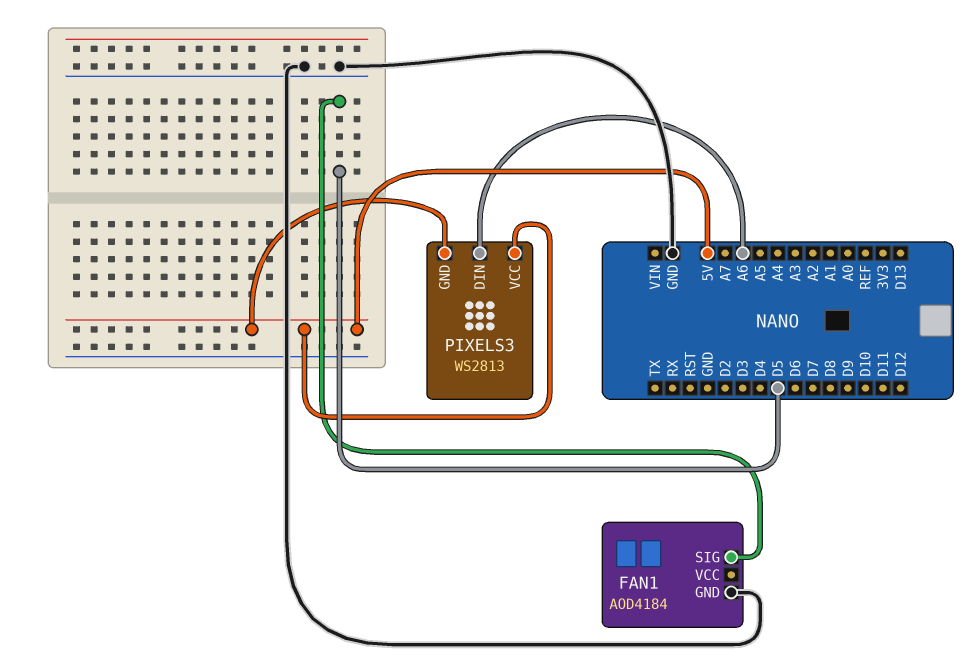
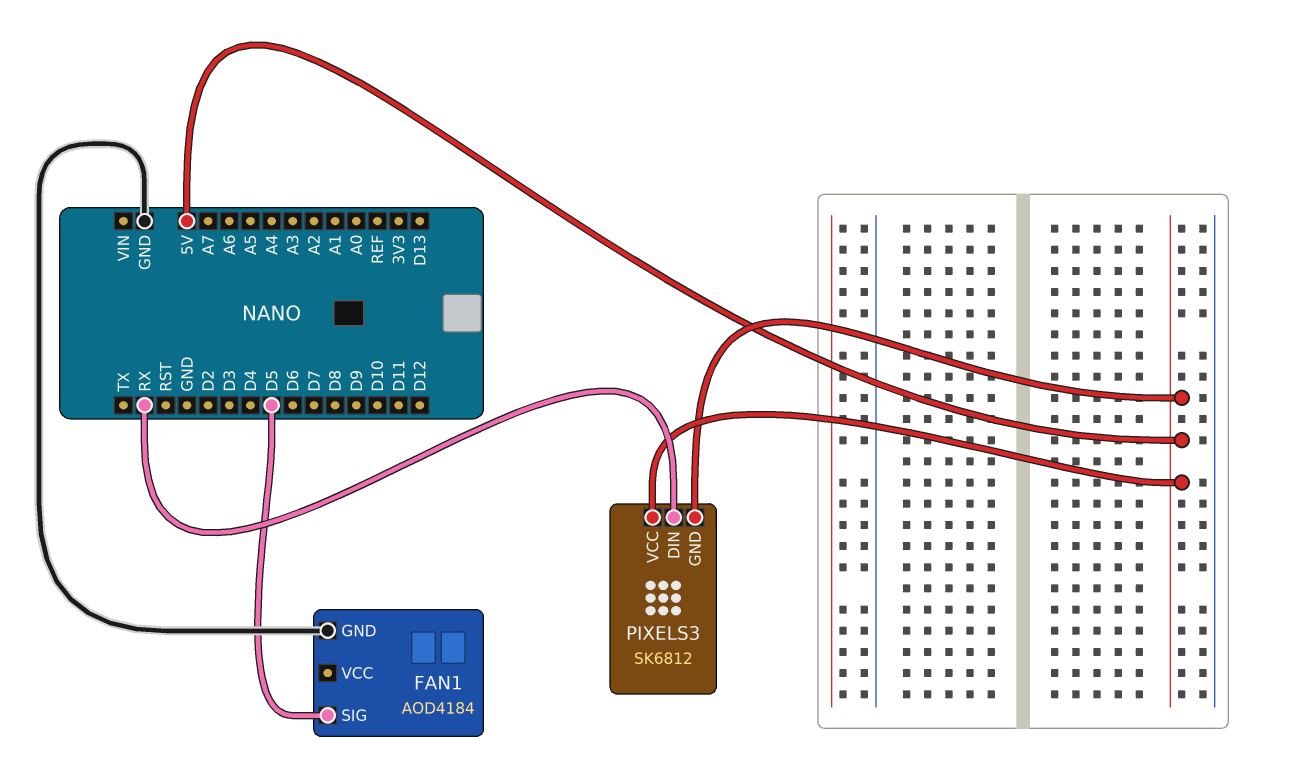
PIXELS3: WS2813 -> SK6812
PIXELS3 pin DIN: A6 -> RX

